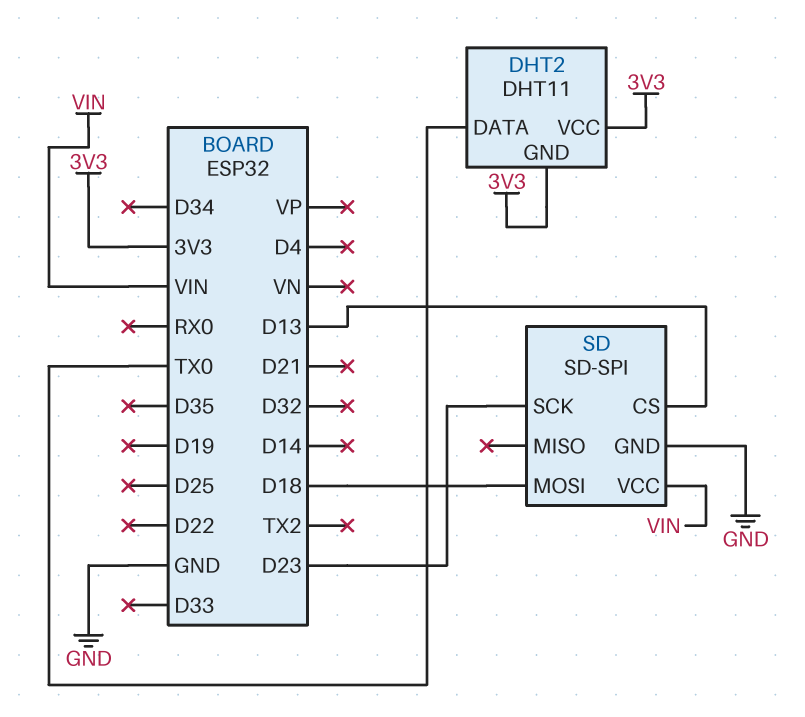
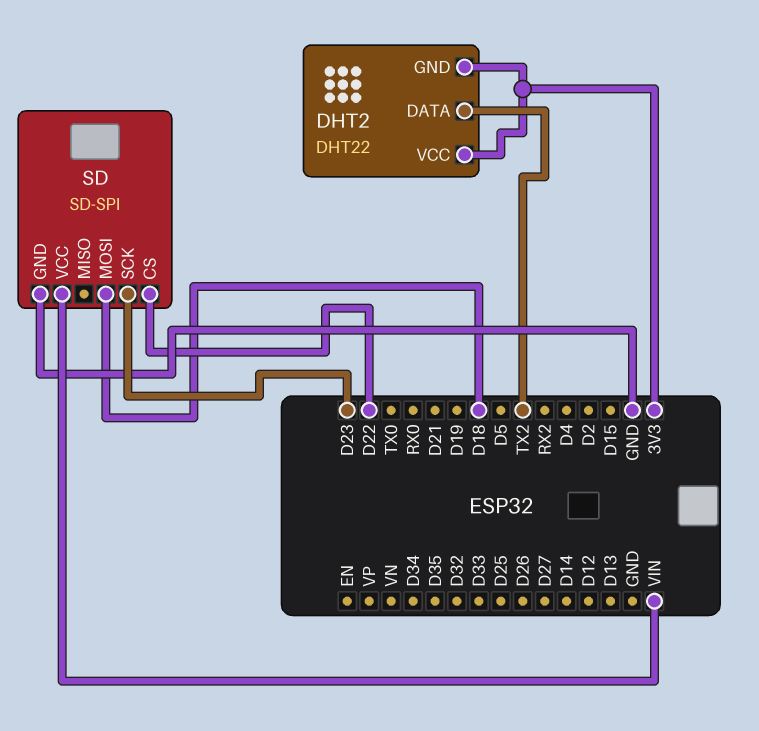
DHT2: DHT11 -> DHT22
DHT2 pin DATA: TX0 -> TX2
SD pin CS: D13 -> D22

